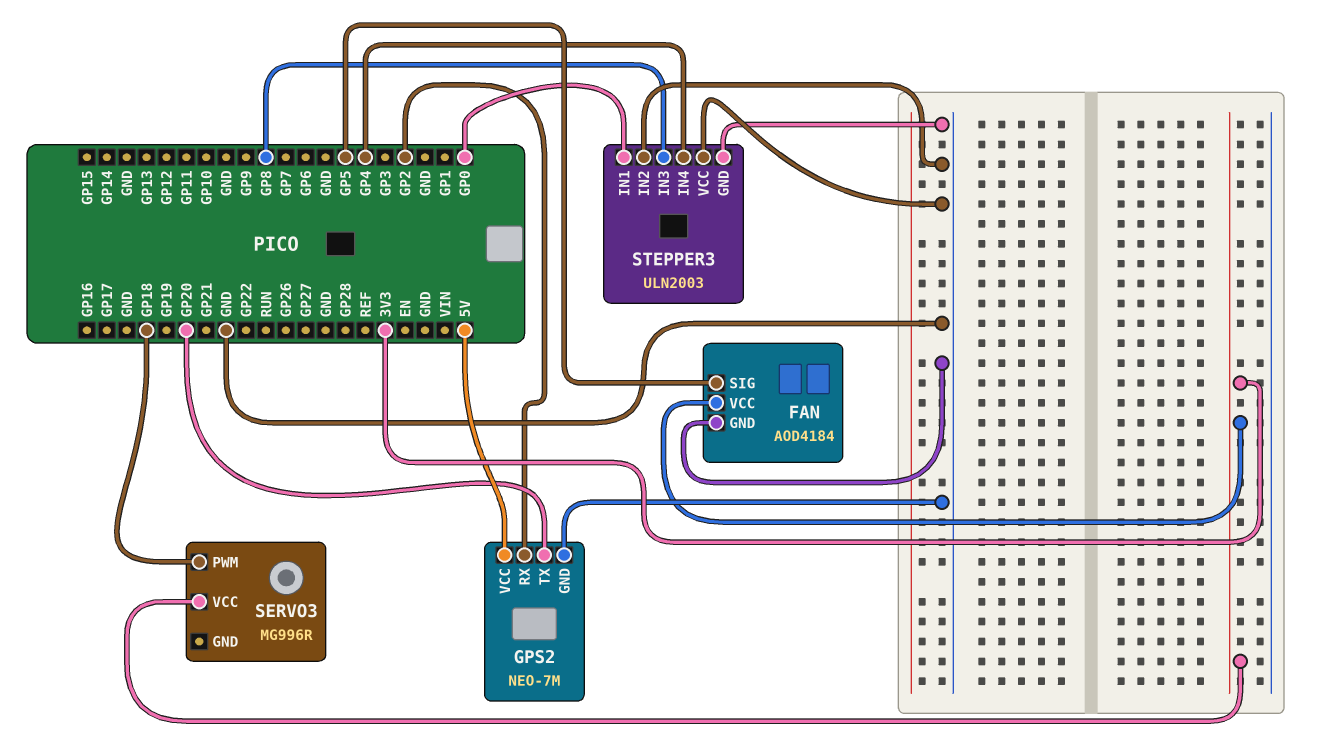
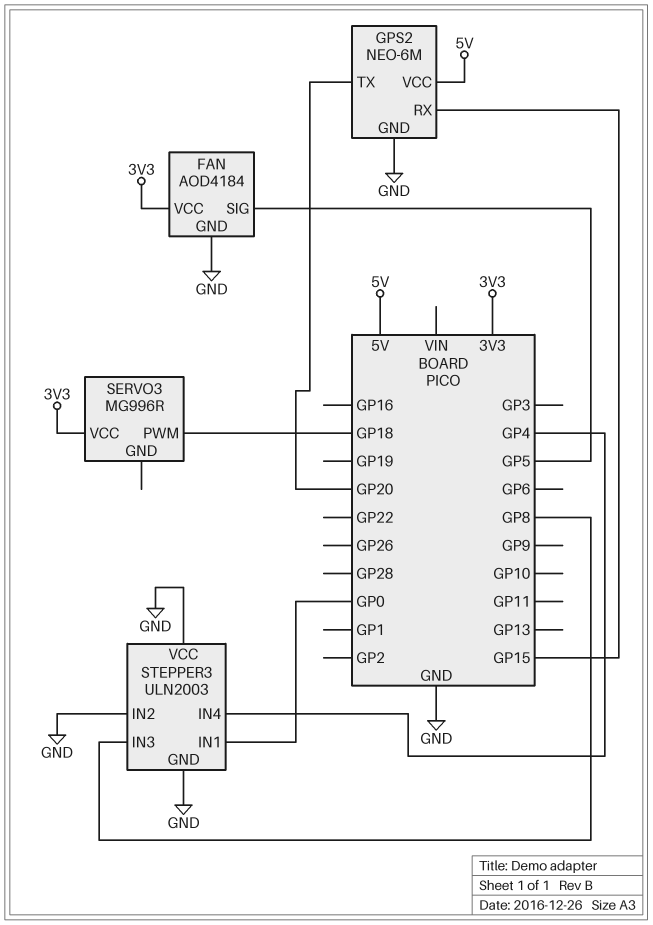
GPS2: NEO-7M -> NEO-6M
GPS2 pin RX: GP2 -> GP15

